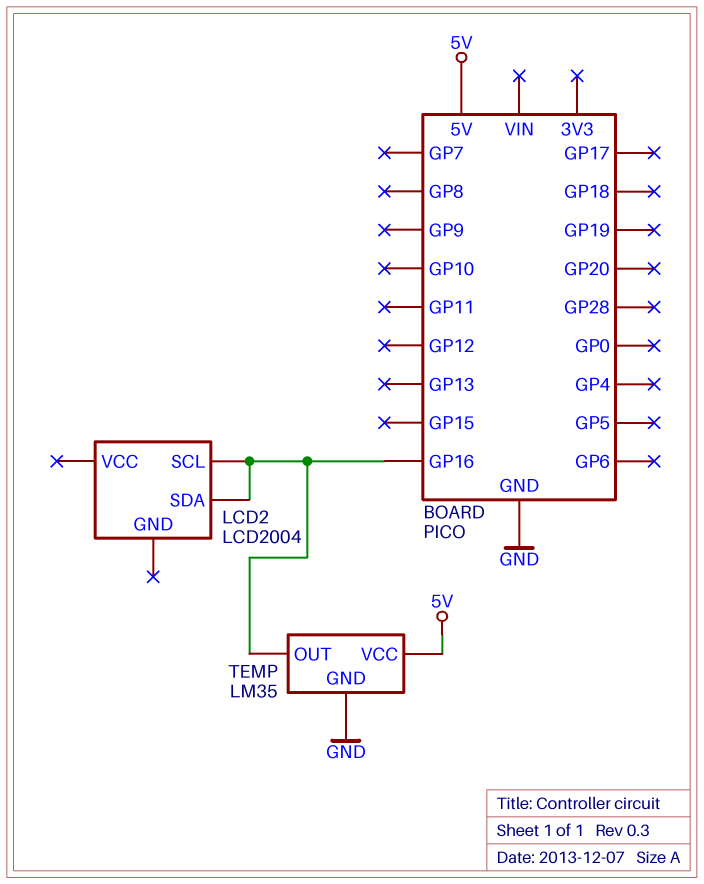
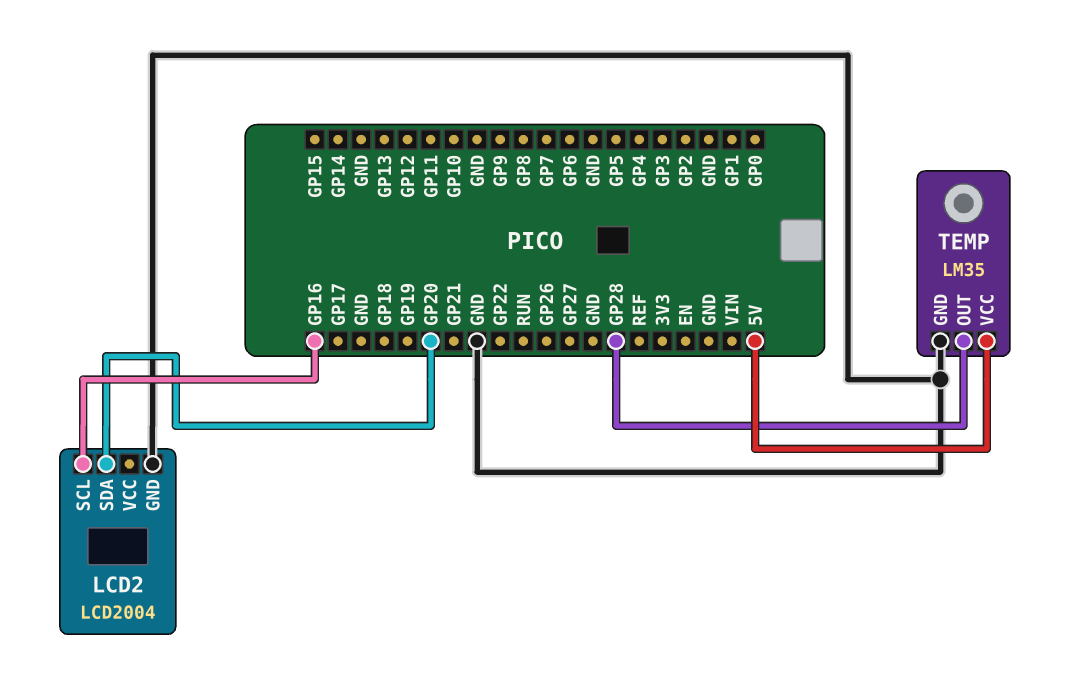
LCD2 pin GND: none -> GND
LCD2 pin SDA: GP16 -> GP20
TEMP pin OUT: GP16 -> GP28

